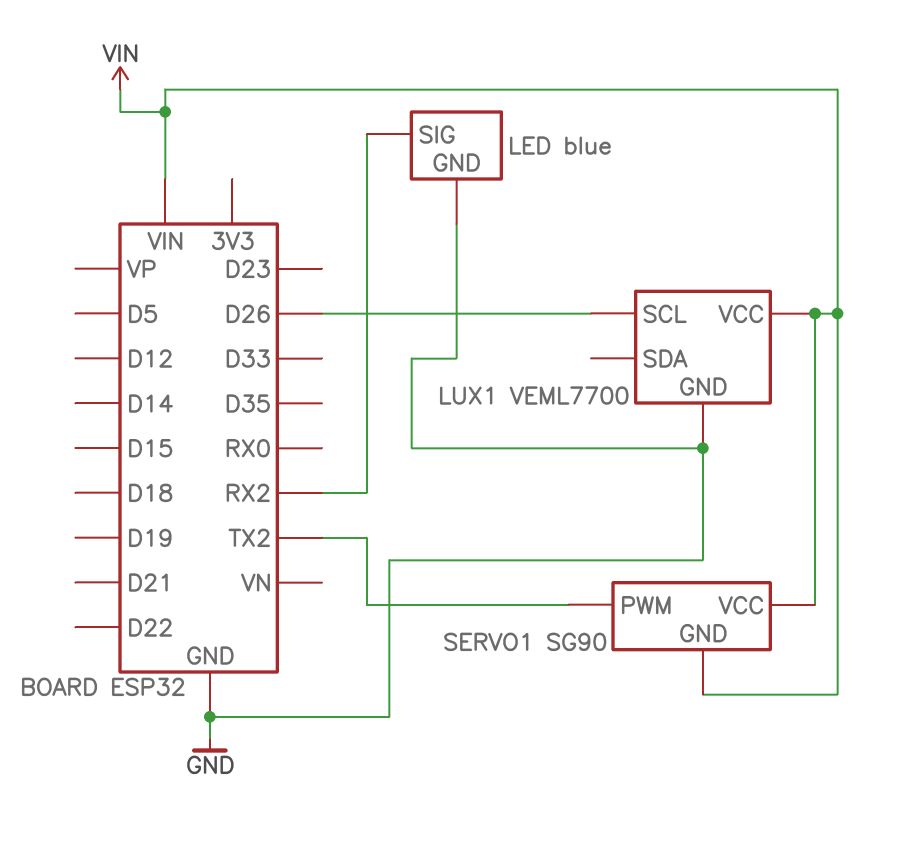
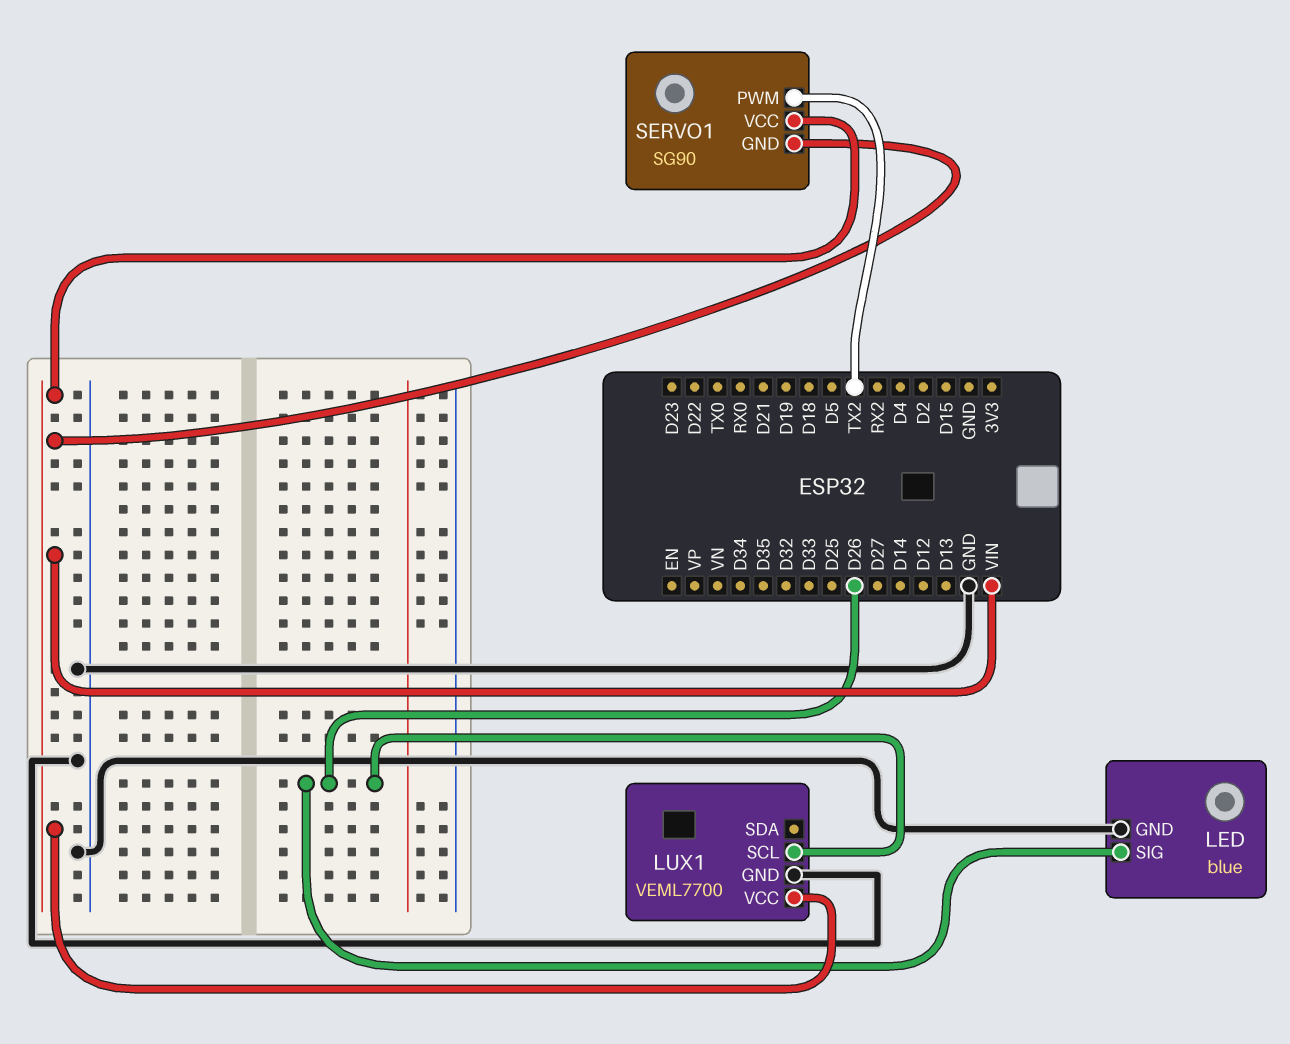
LED pin SIG: RX2 -> D26

